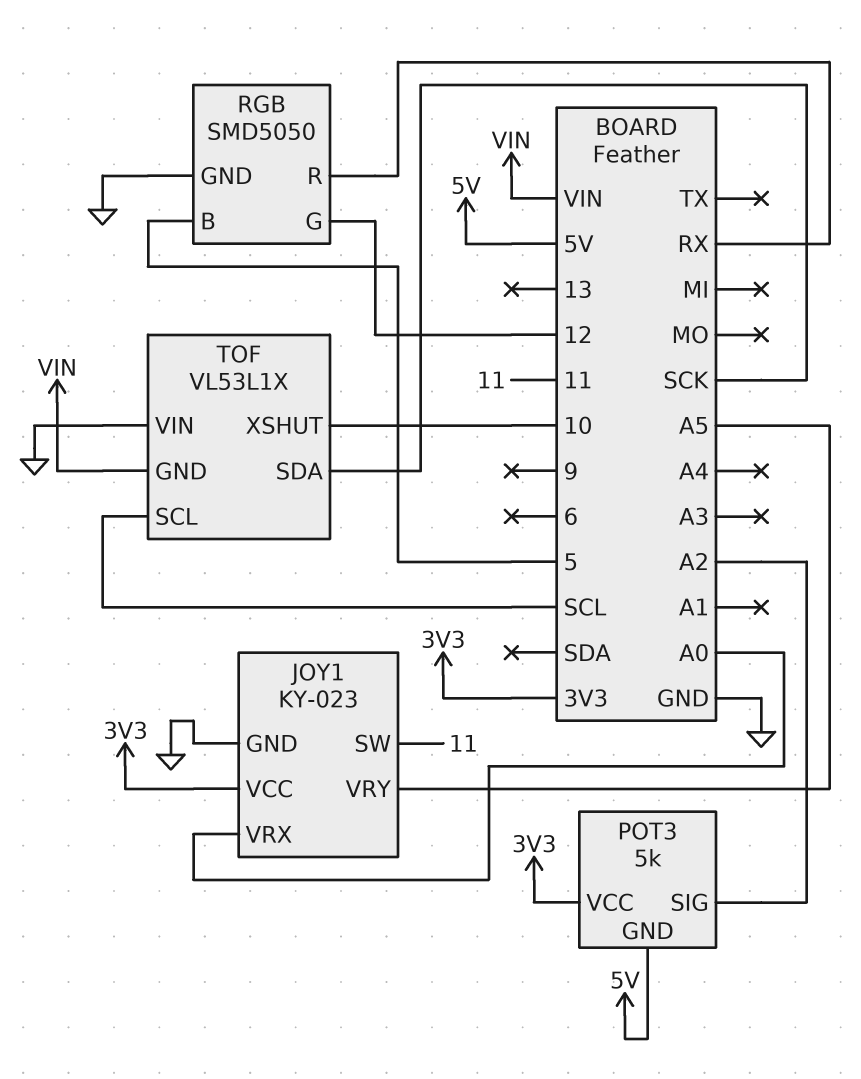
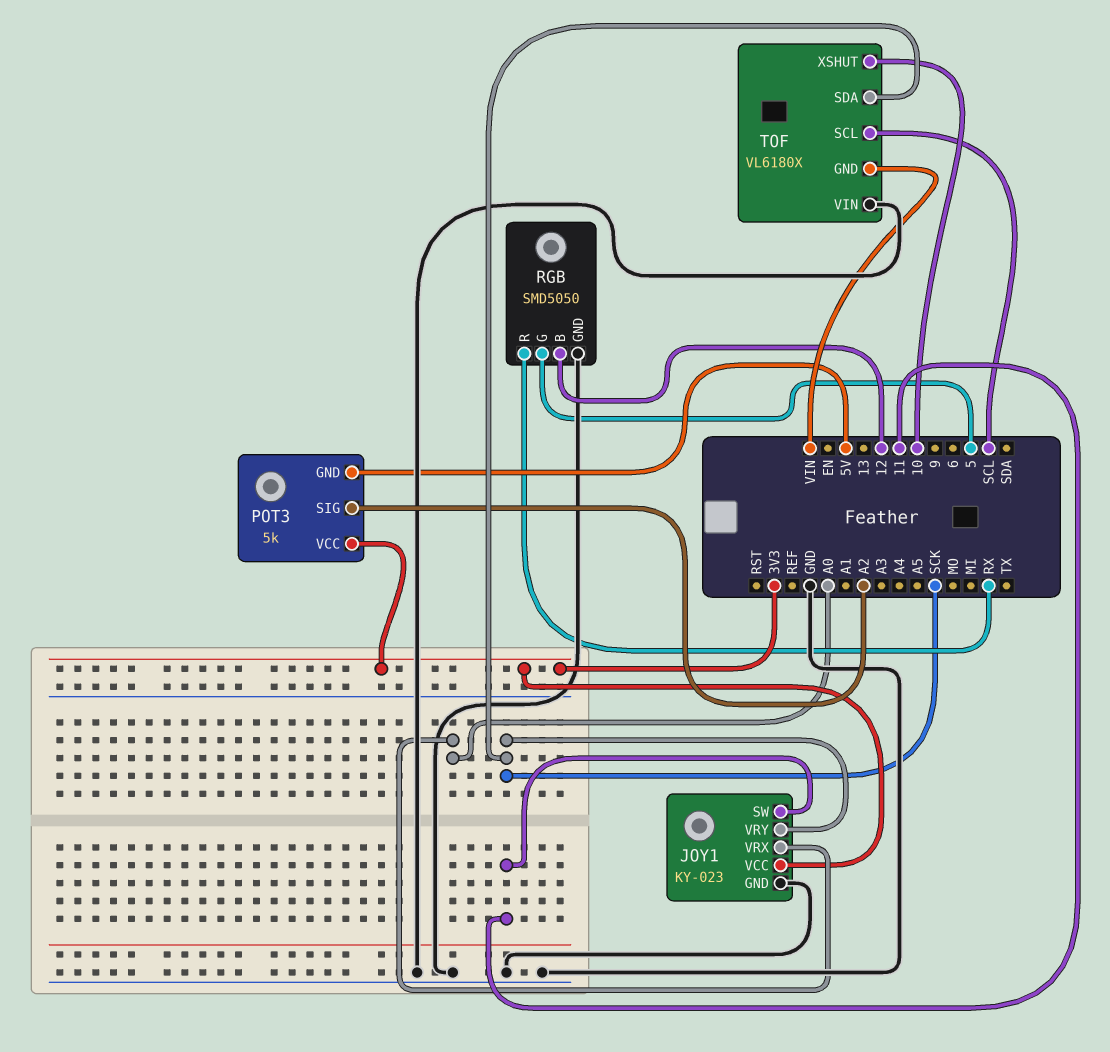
JOY1 pin VRY: A5 -> SCK
RGB pin B: 5 -> 12
RGB pin G: 12 -> 5
TOF: VL53L1X -> VL6180X

